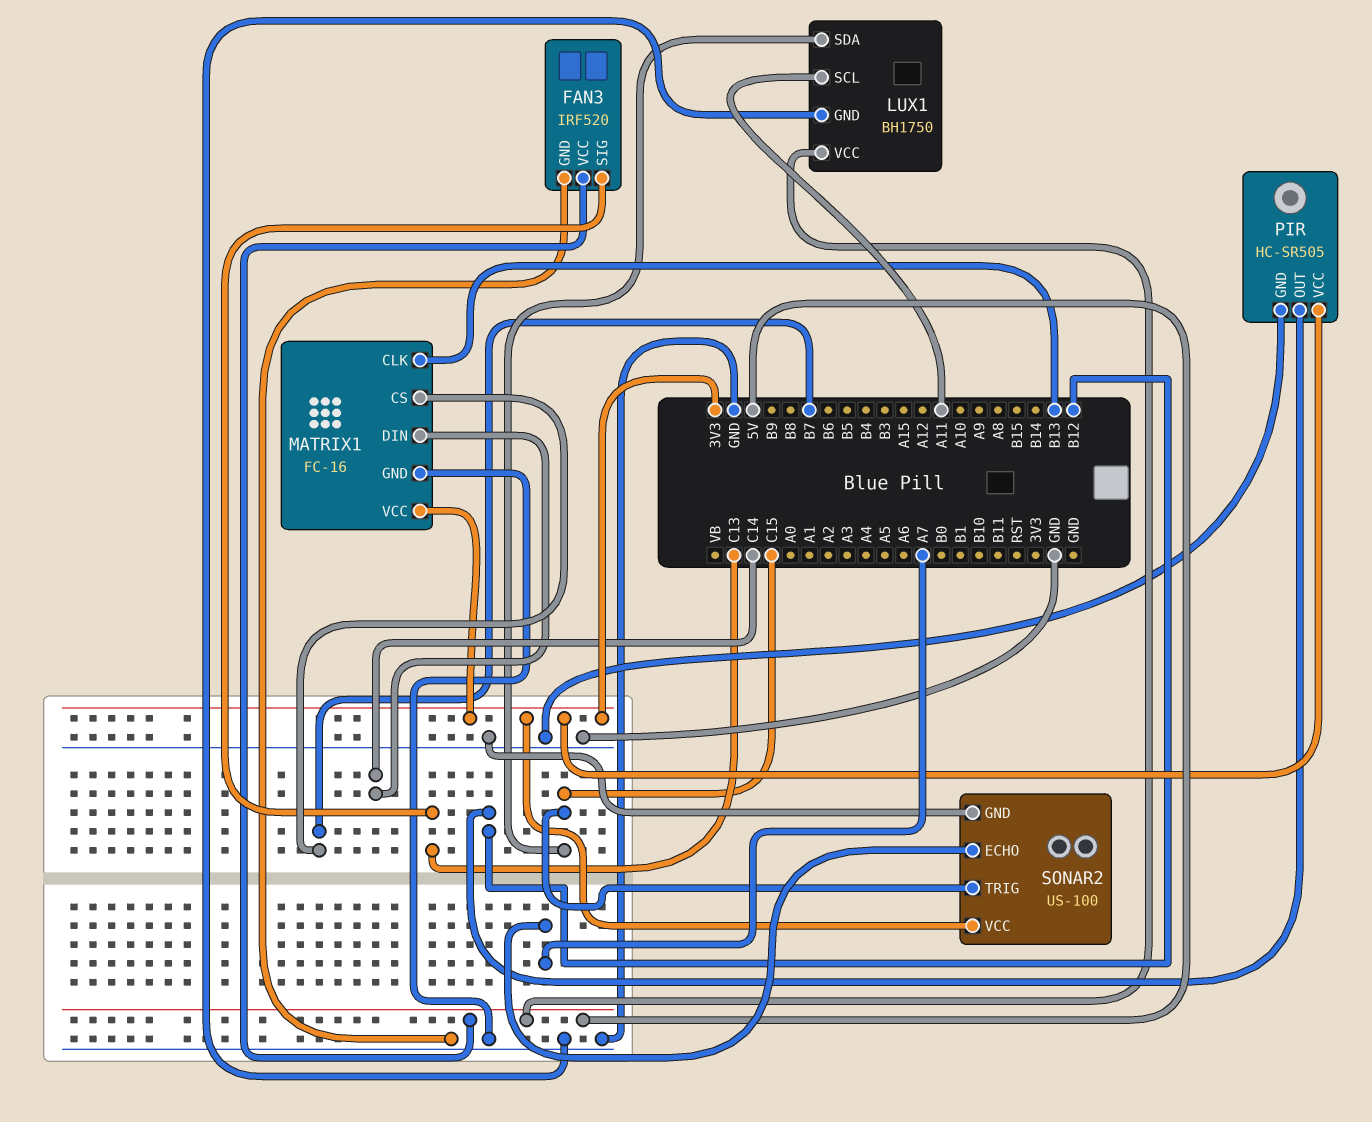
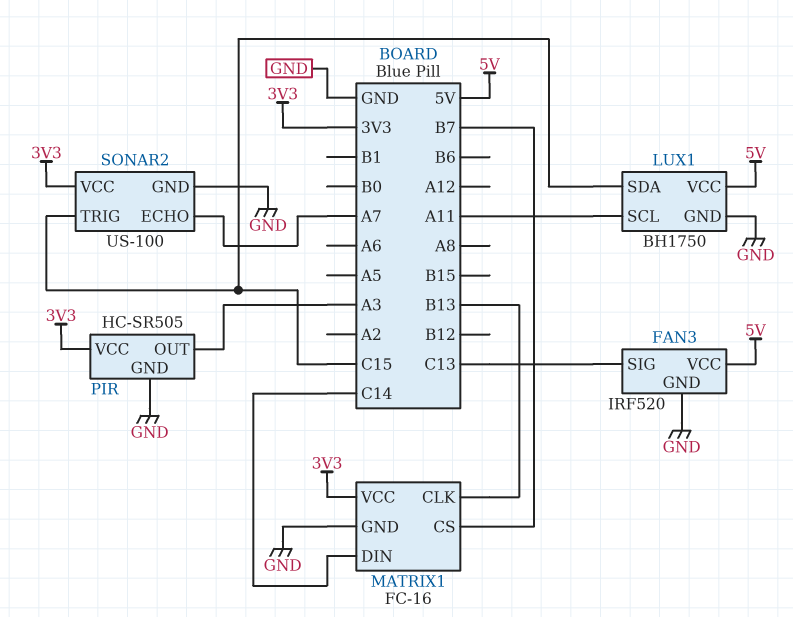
PIR pin OUT: B12 -> A3

